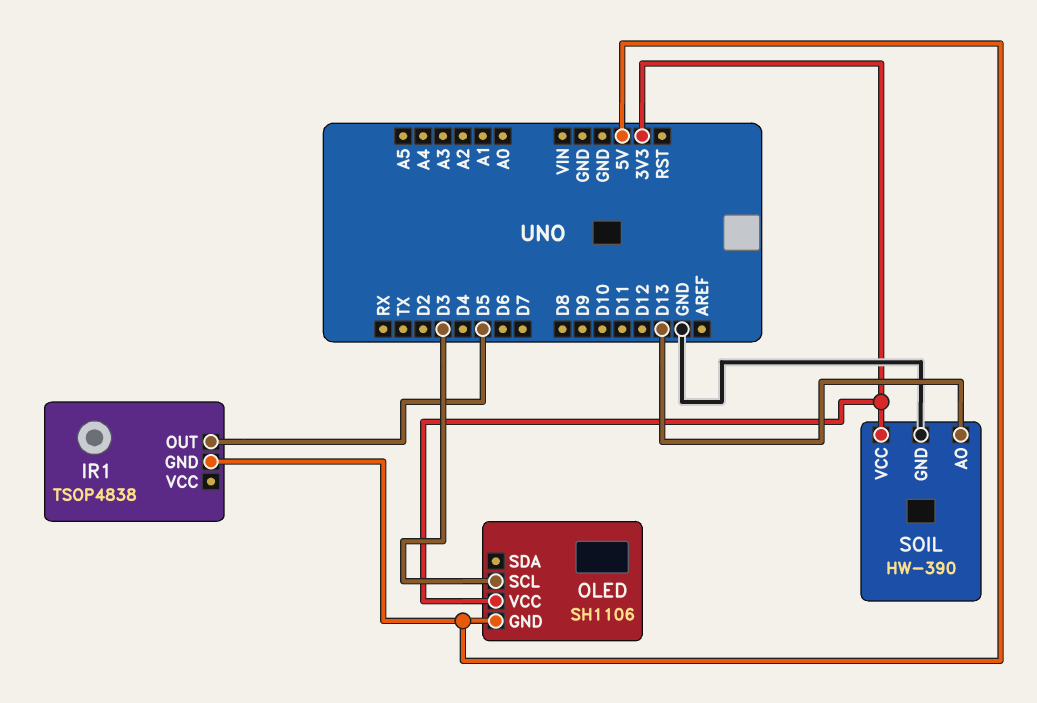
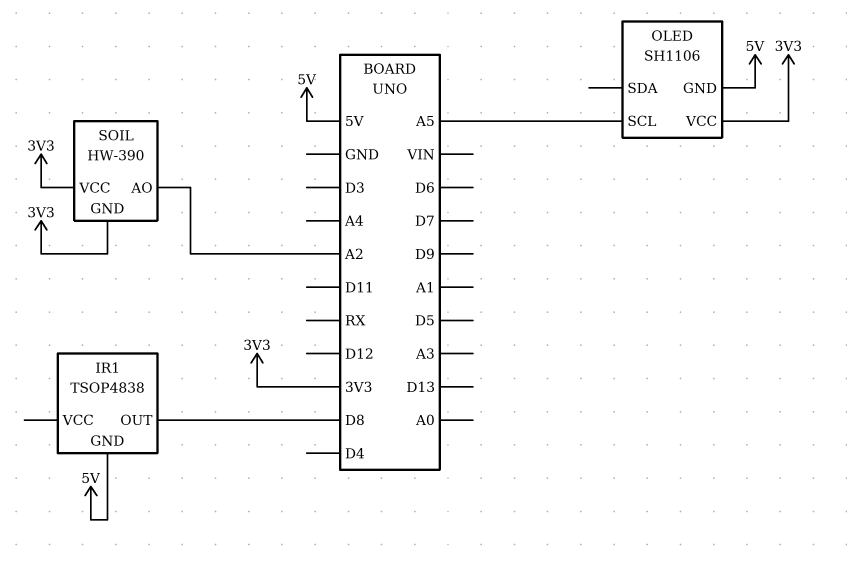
IR1 pin OUT: D5 -> D8
OLED pin SCL: D3 -> A5
SOIL pin AO: D13 -> A2
SOIL pin GND: GND -> 3V3

